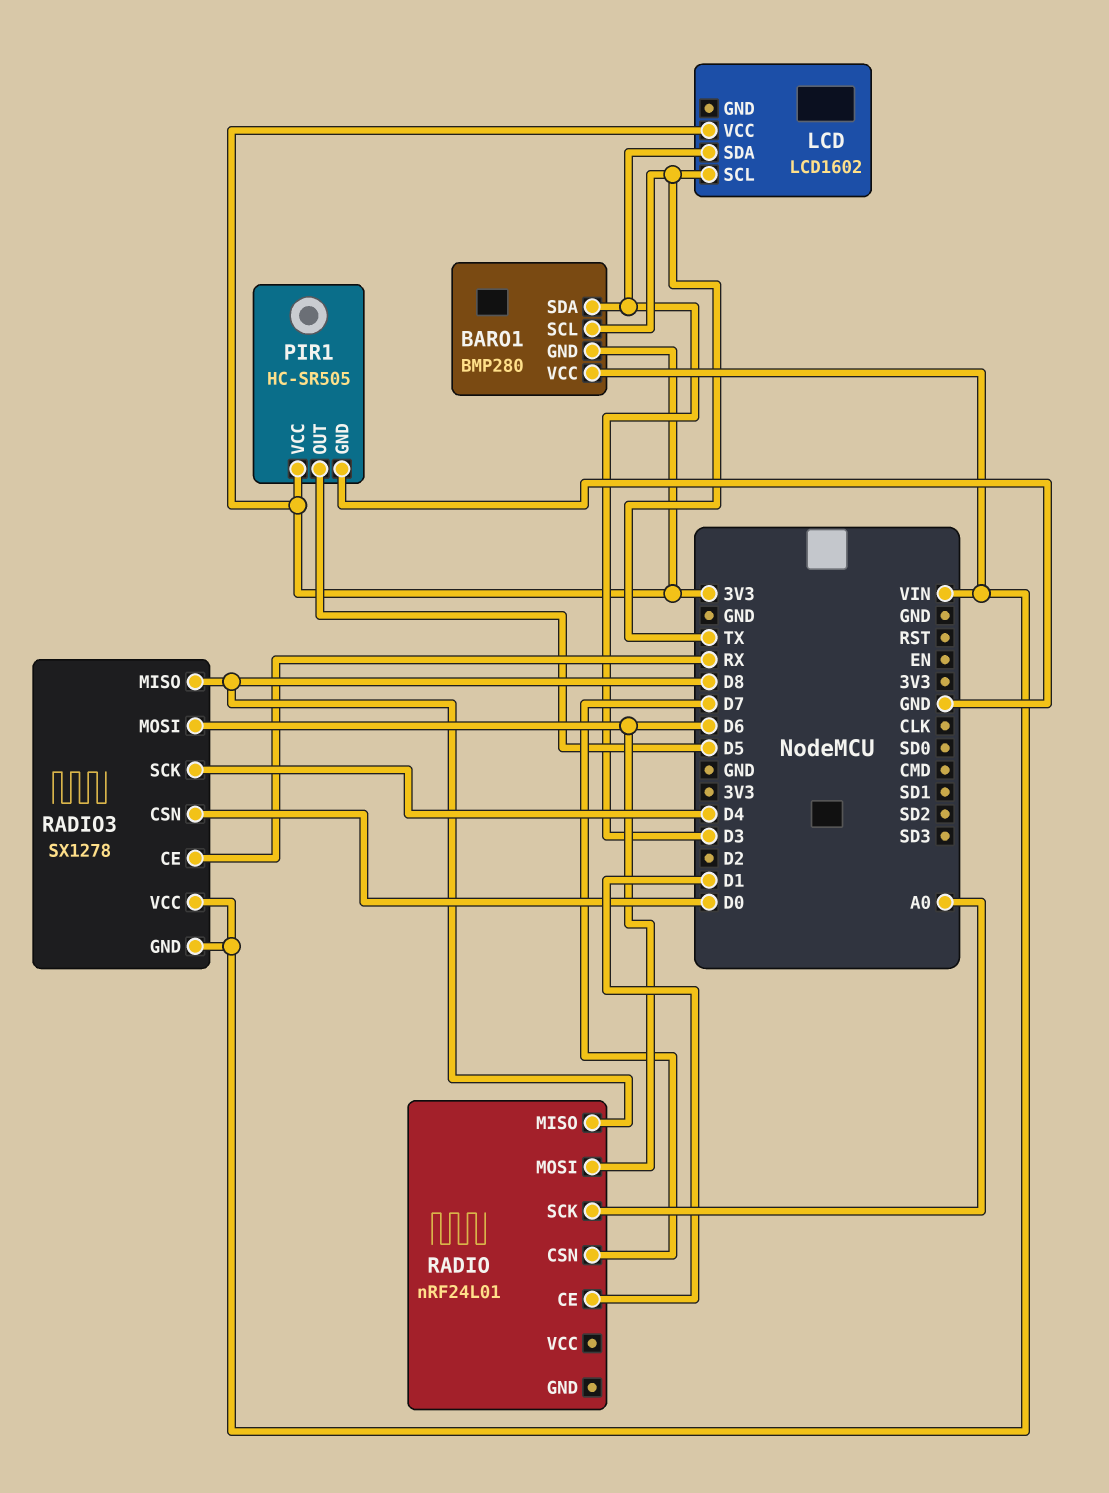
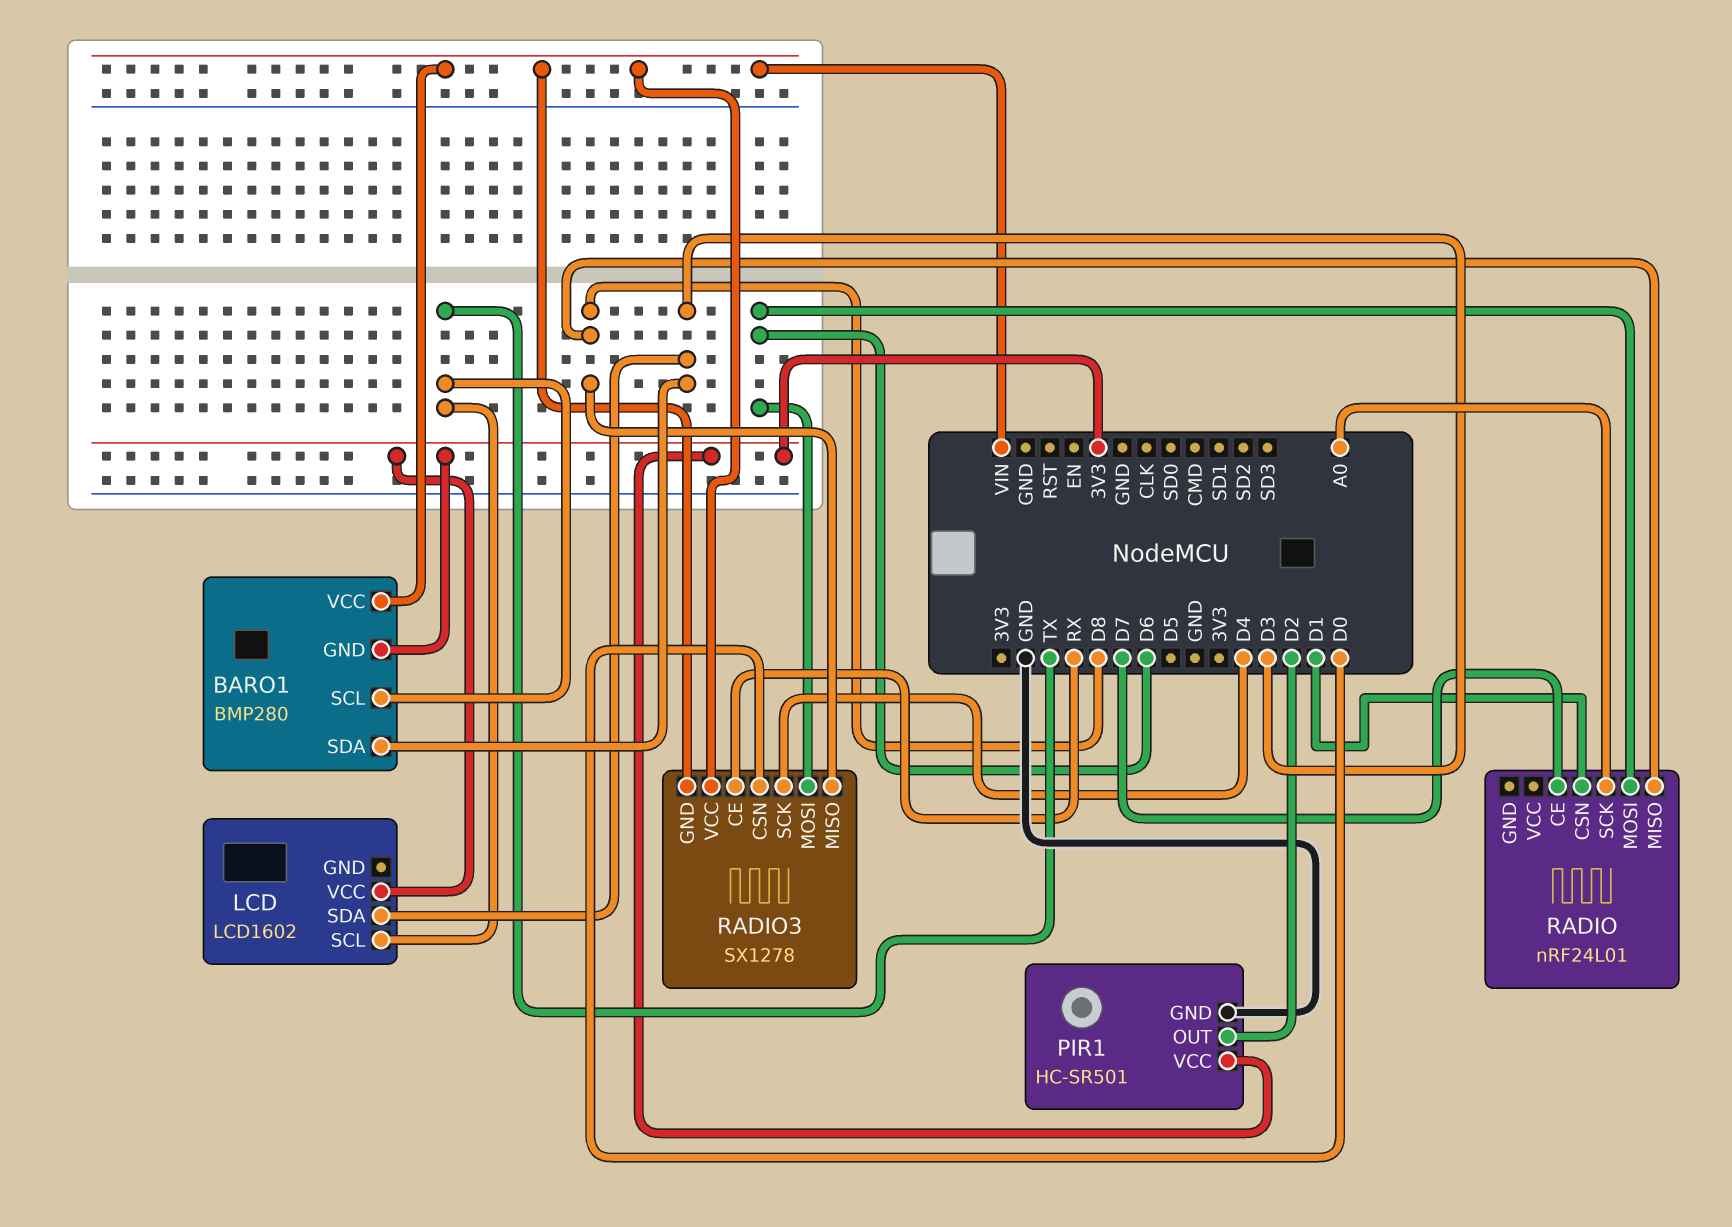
PIR1: HC-SR505 -> HC-SR501
PIR1 pin OUT: D5 -> D2
RADIO pin CE: D1 -> D7
RADIO pin CSN: D7 -> D1

